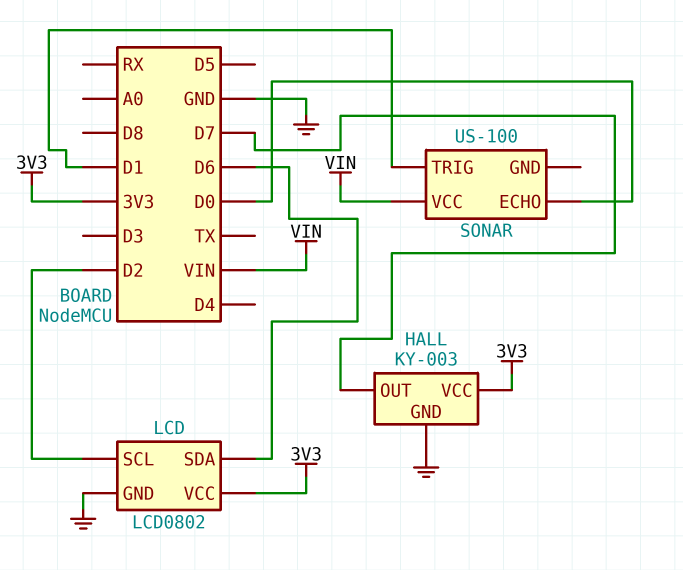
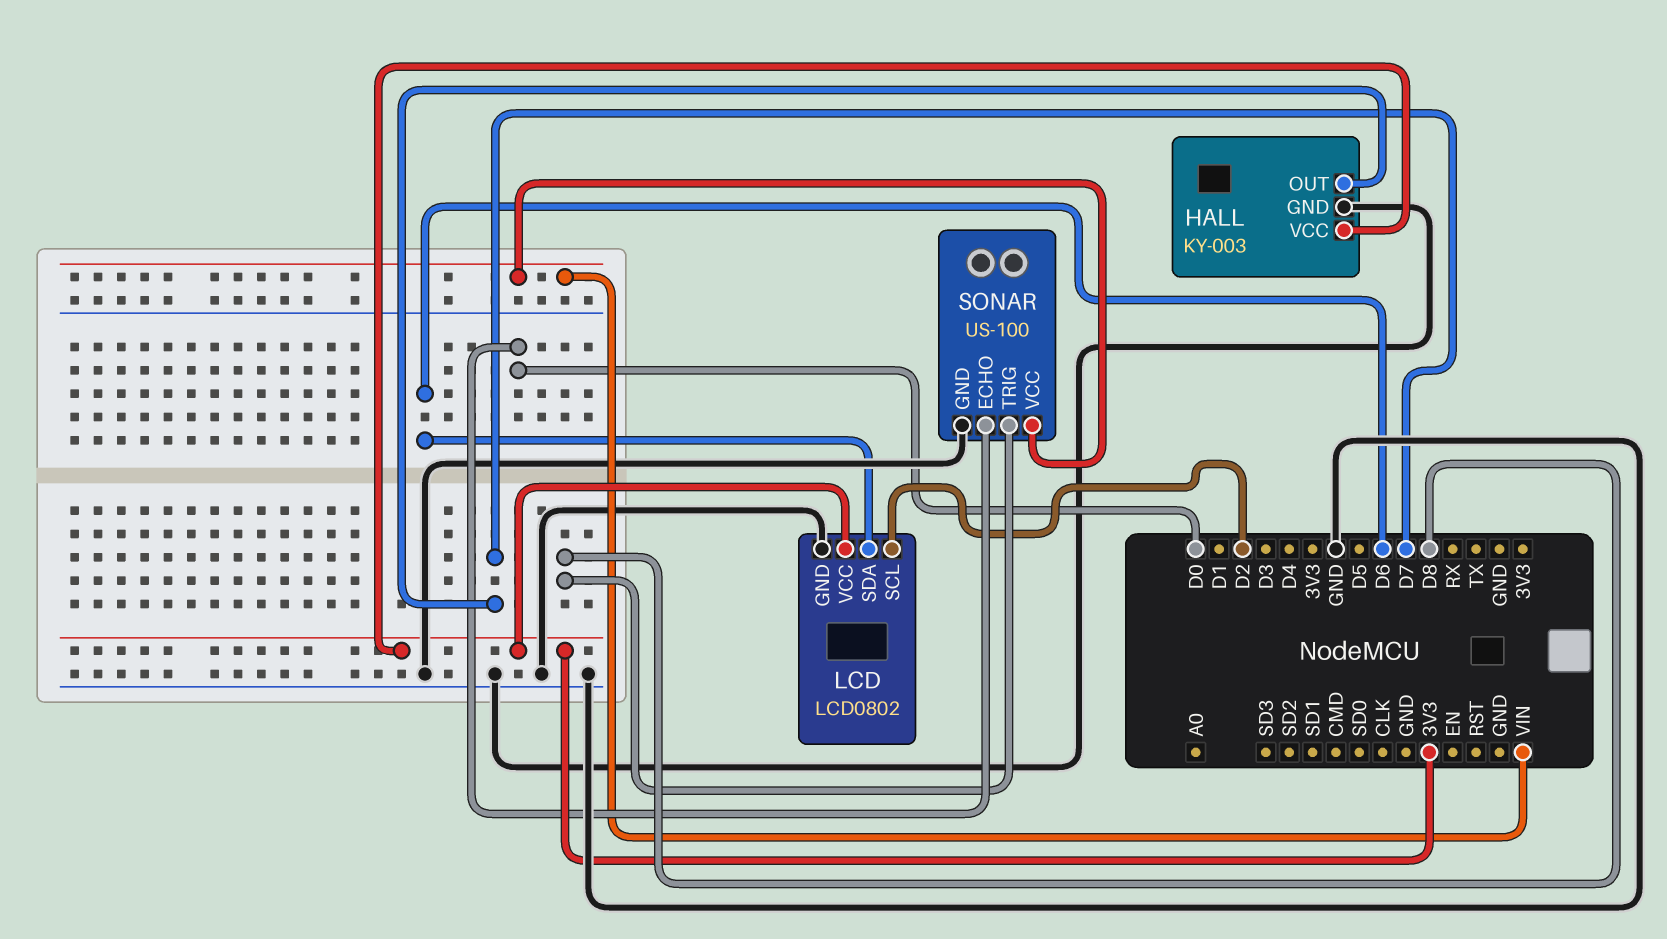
SONAR pin GND: none -> GND
SONAR pin TRIG: D1 -> D8

